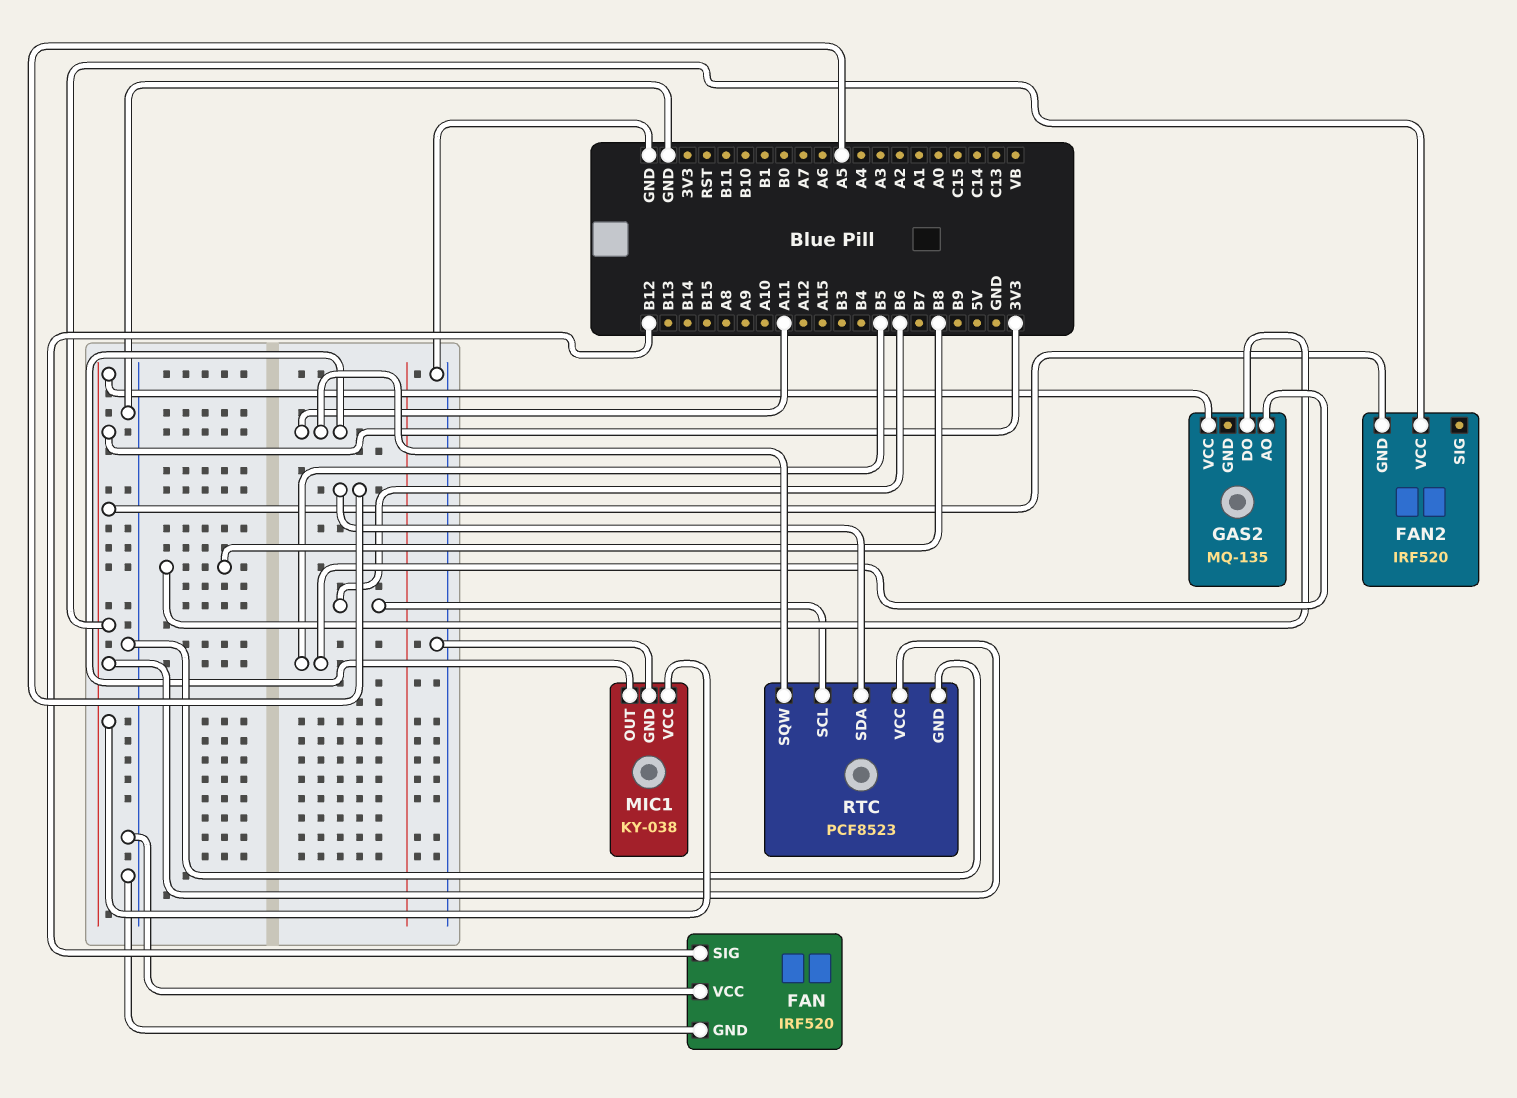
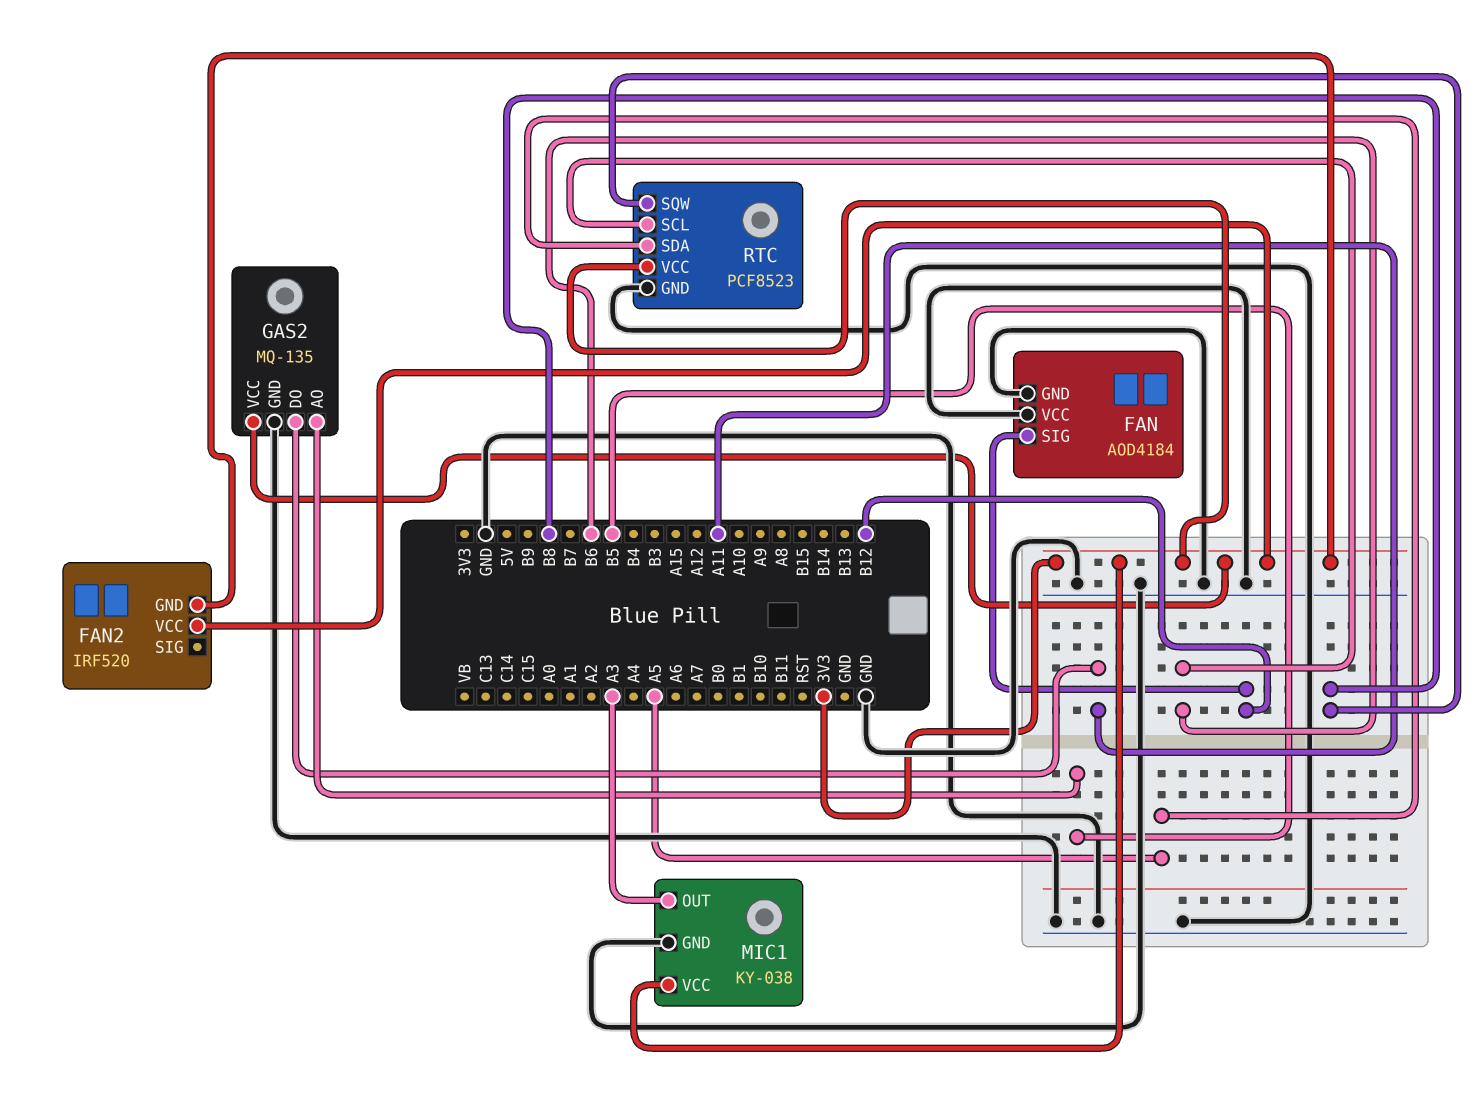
FAN: IRF520 -> AOD4184
GAS2 pin DO: B8 -> A11
GAS2 pin GND: none -> GND
MIC1 pin OUT: A11 -> A3
RTC pin SQW: A11 -> B8

